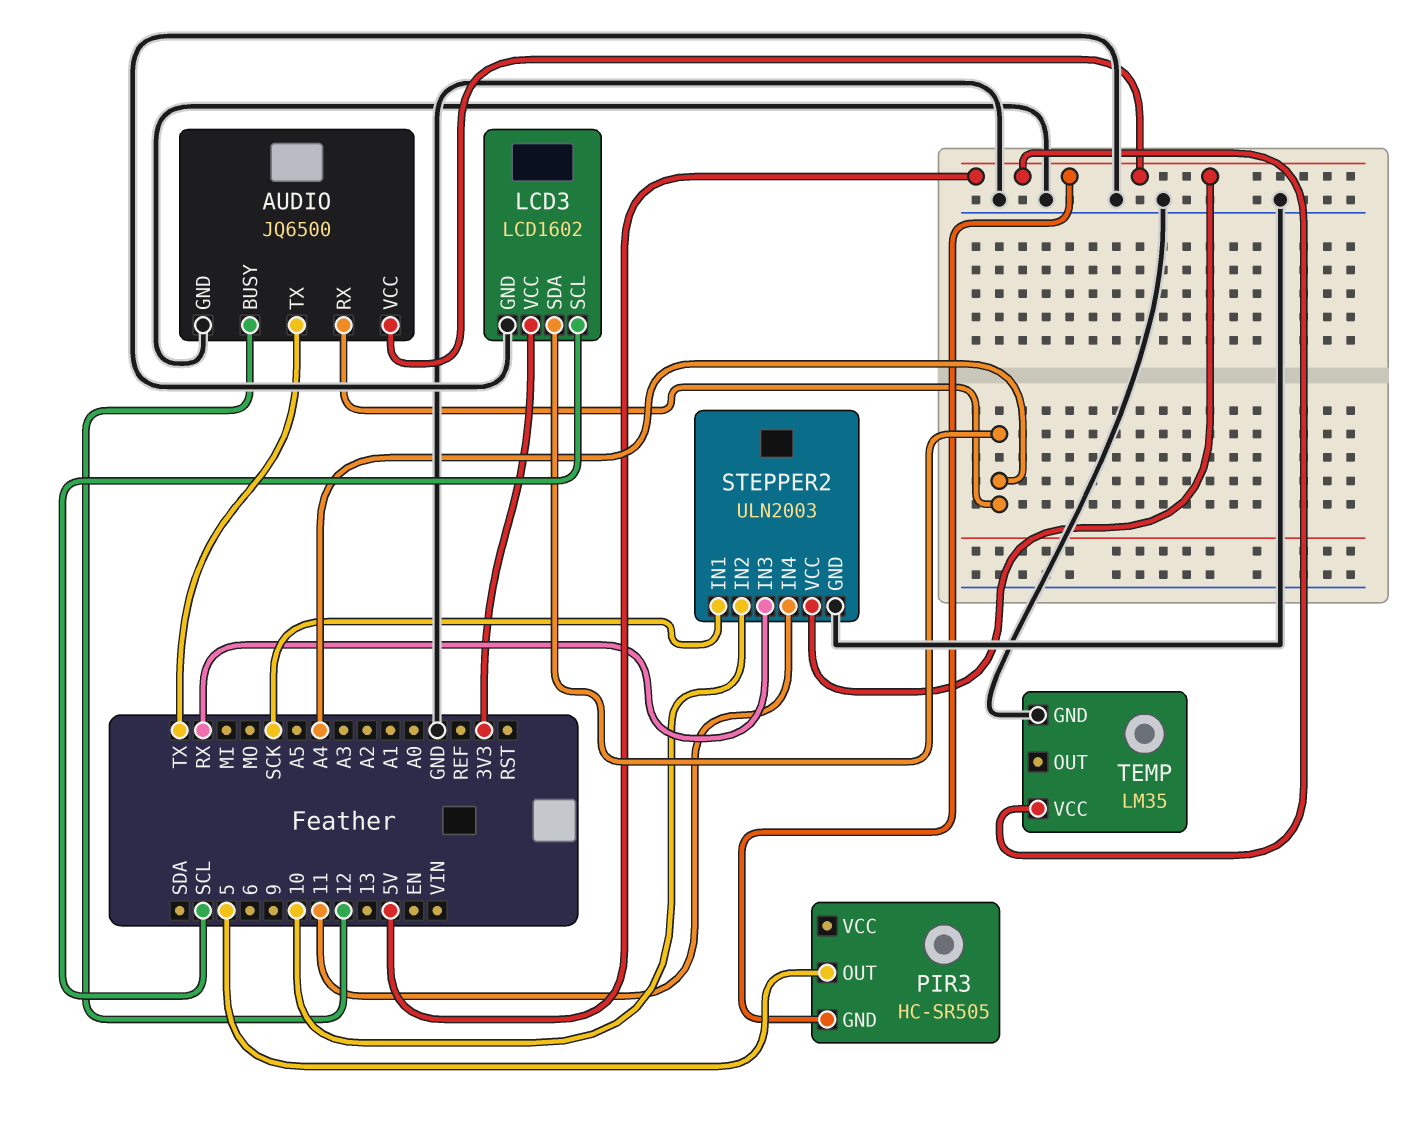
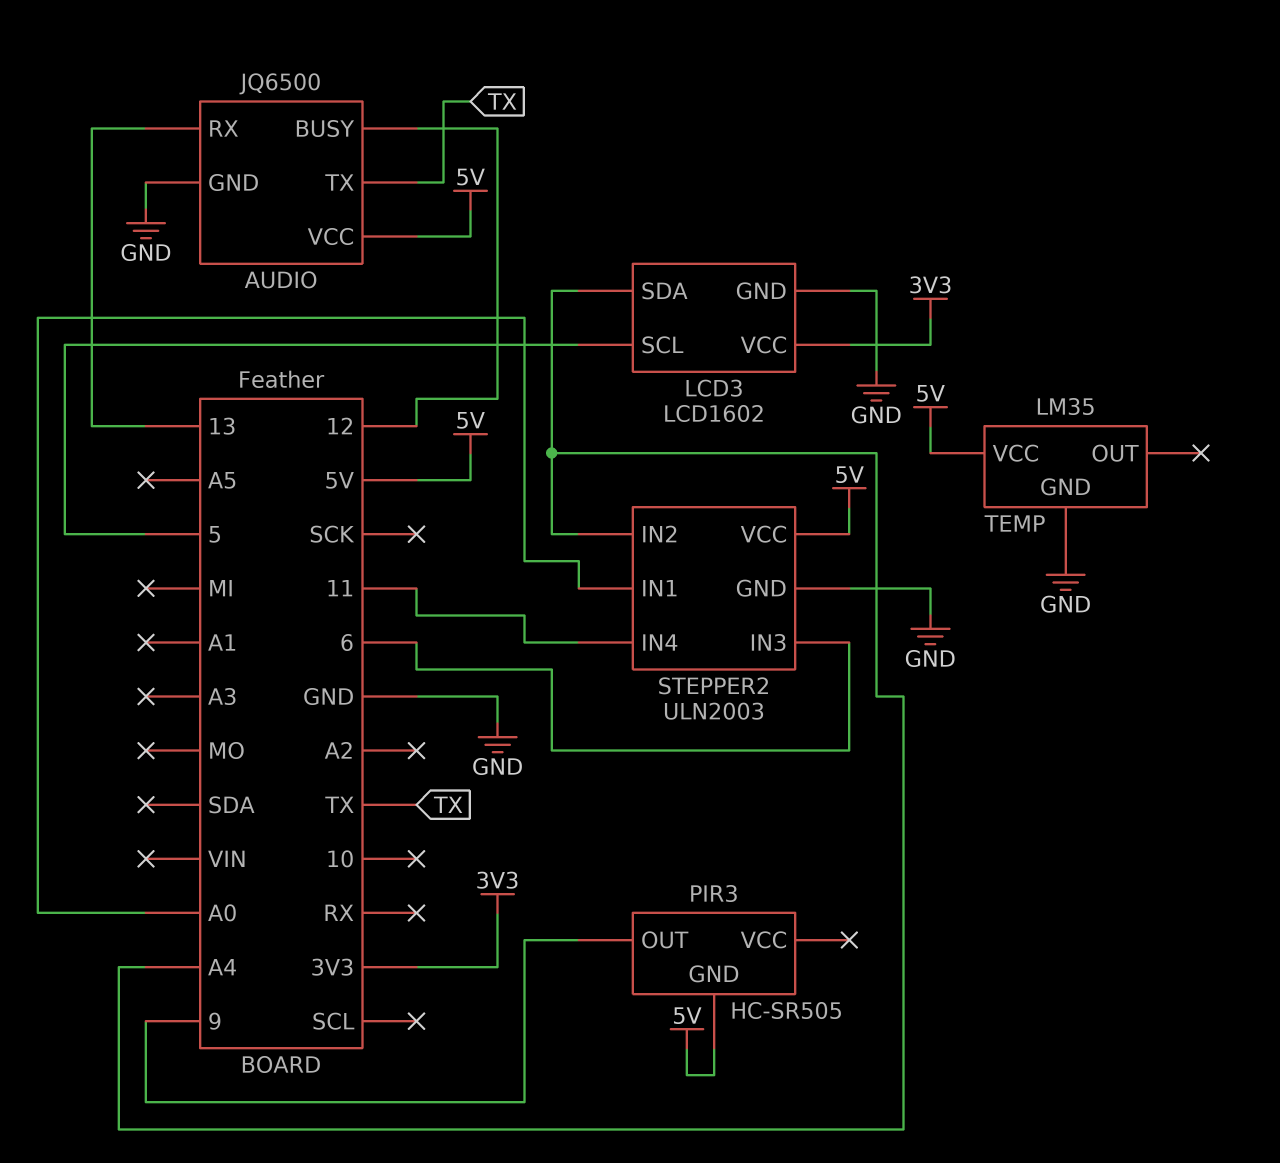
AUDIO pin RX: A4 -> 13
LCD3 pin SCL: SCL -> 5
PIR3 pin OUT: 5 -> 9
STEPPER2 pin IN1: SCK -> A0
STEPPER2 pin IN2: 10 -> A4
STEPPER2 pin IN3: RX -> 6

